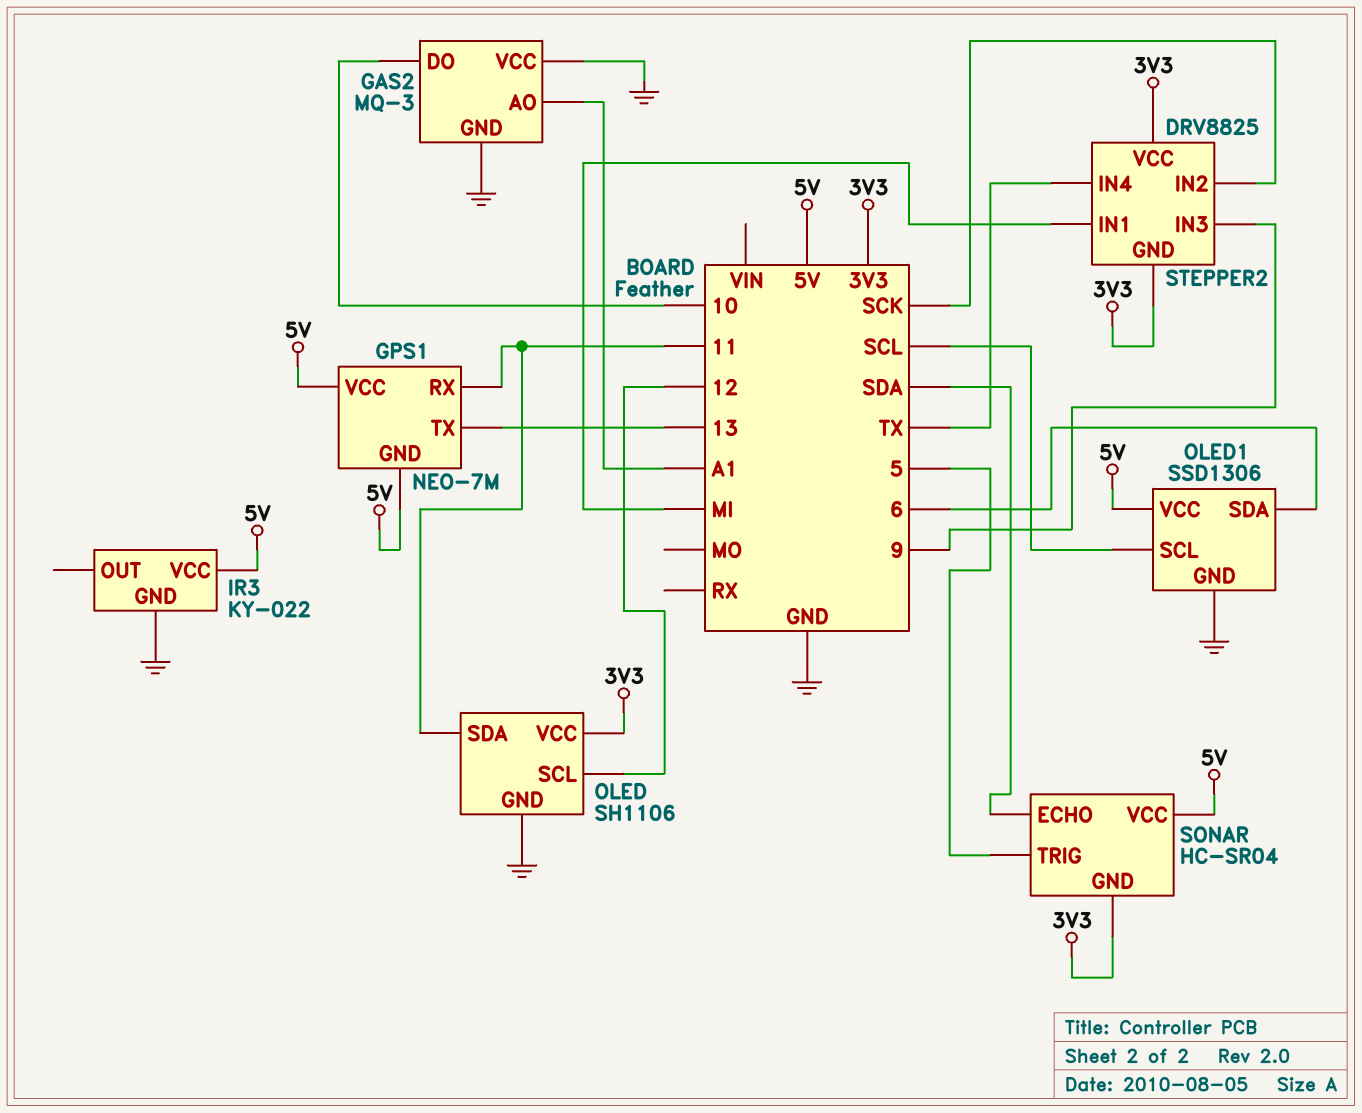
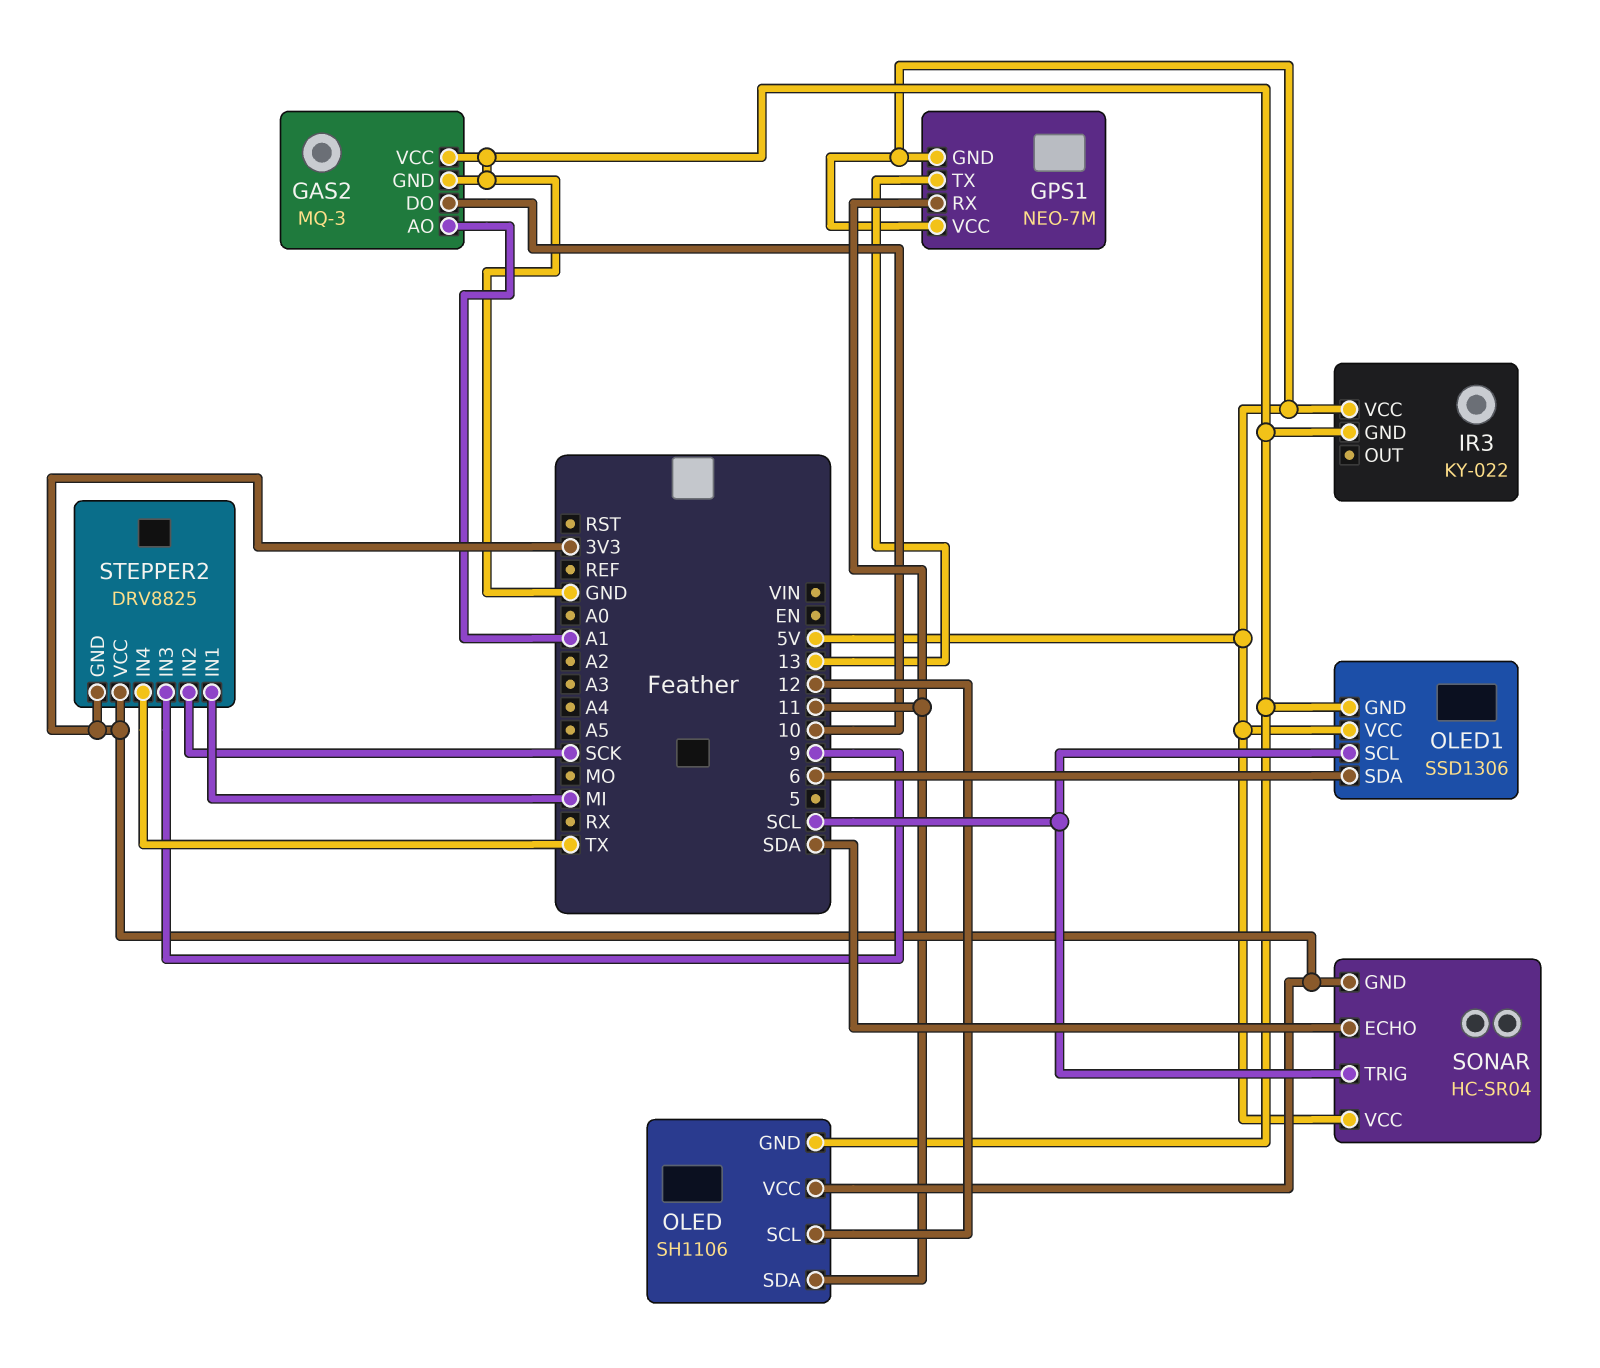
SONAR pin TRIG: 5 -> SCL

